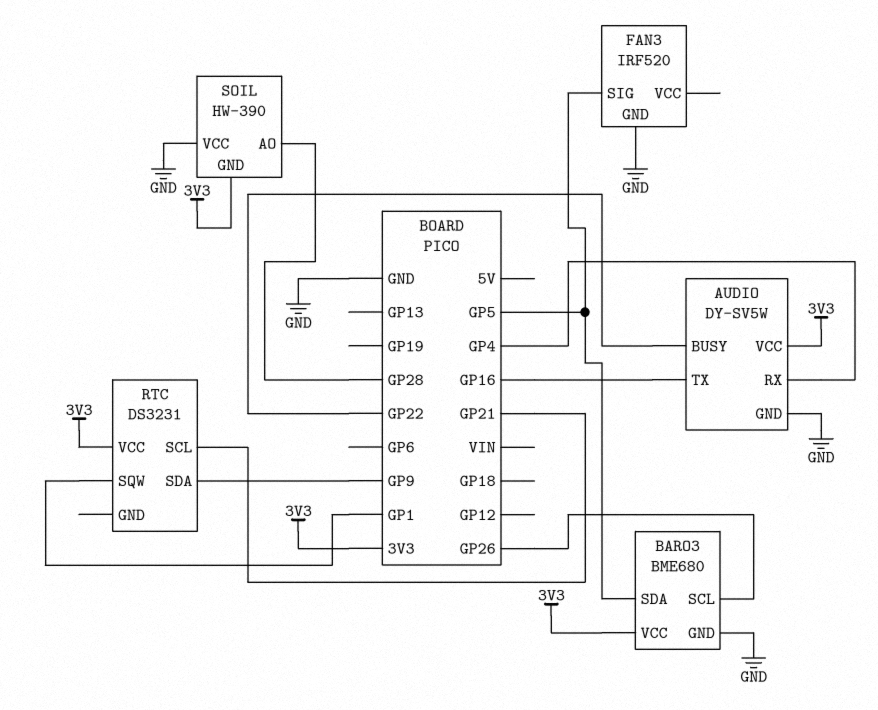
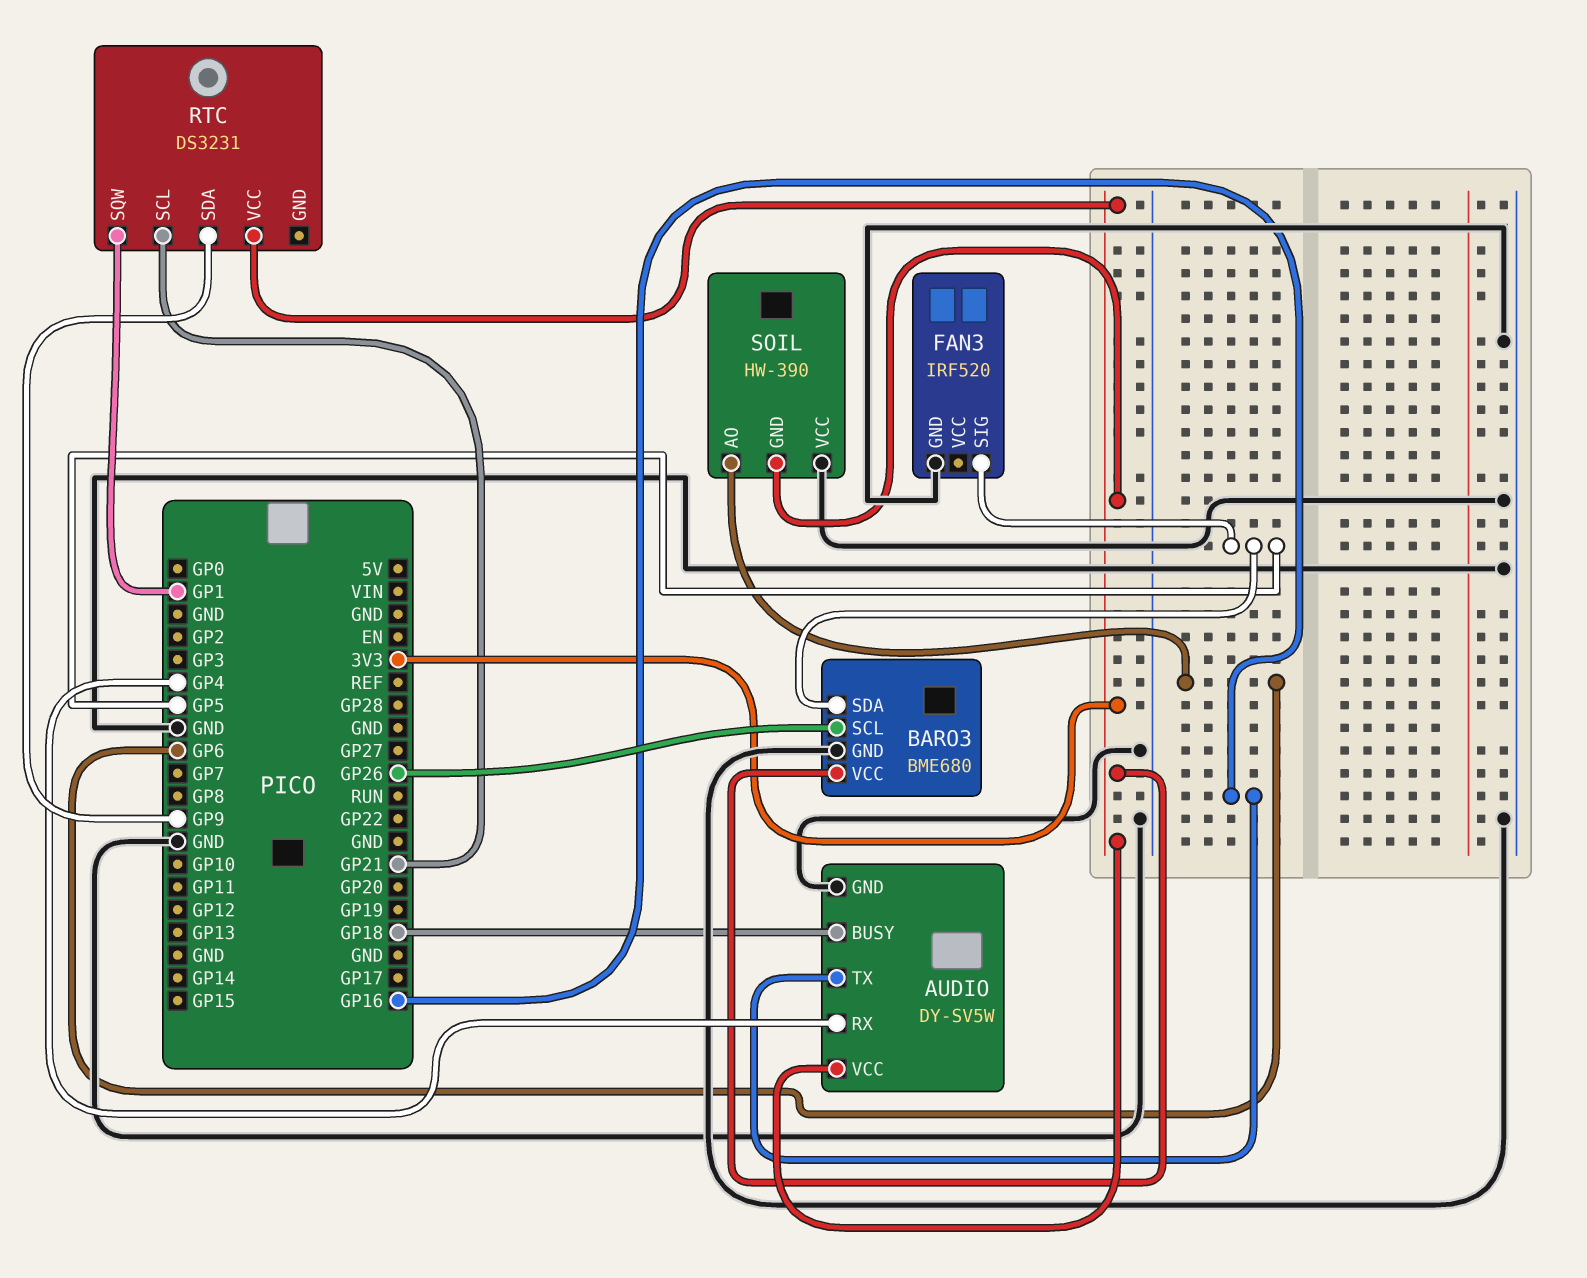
AUDIO pin BUSY: GP22 -> GP18
SOIL pin AO: GP28 -> GP6

